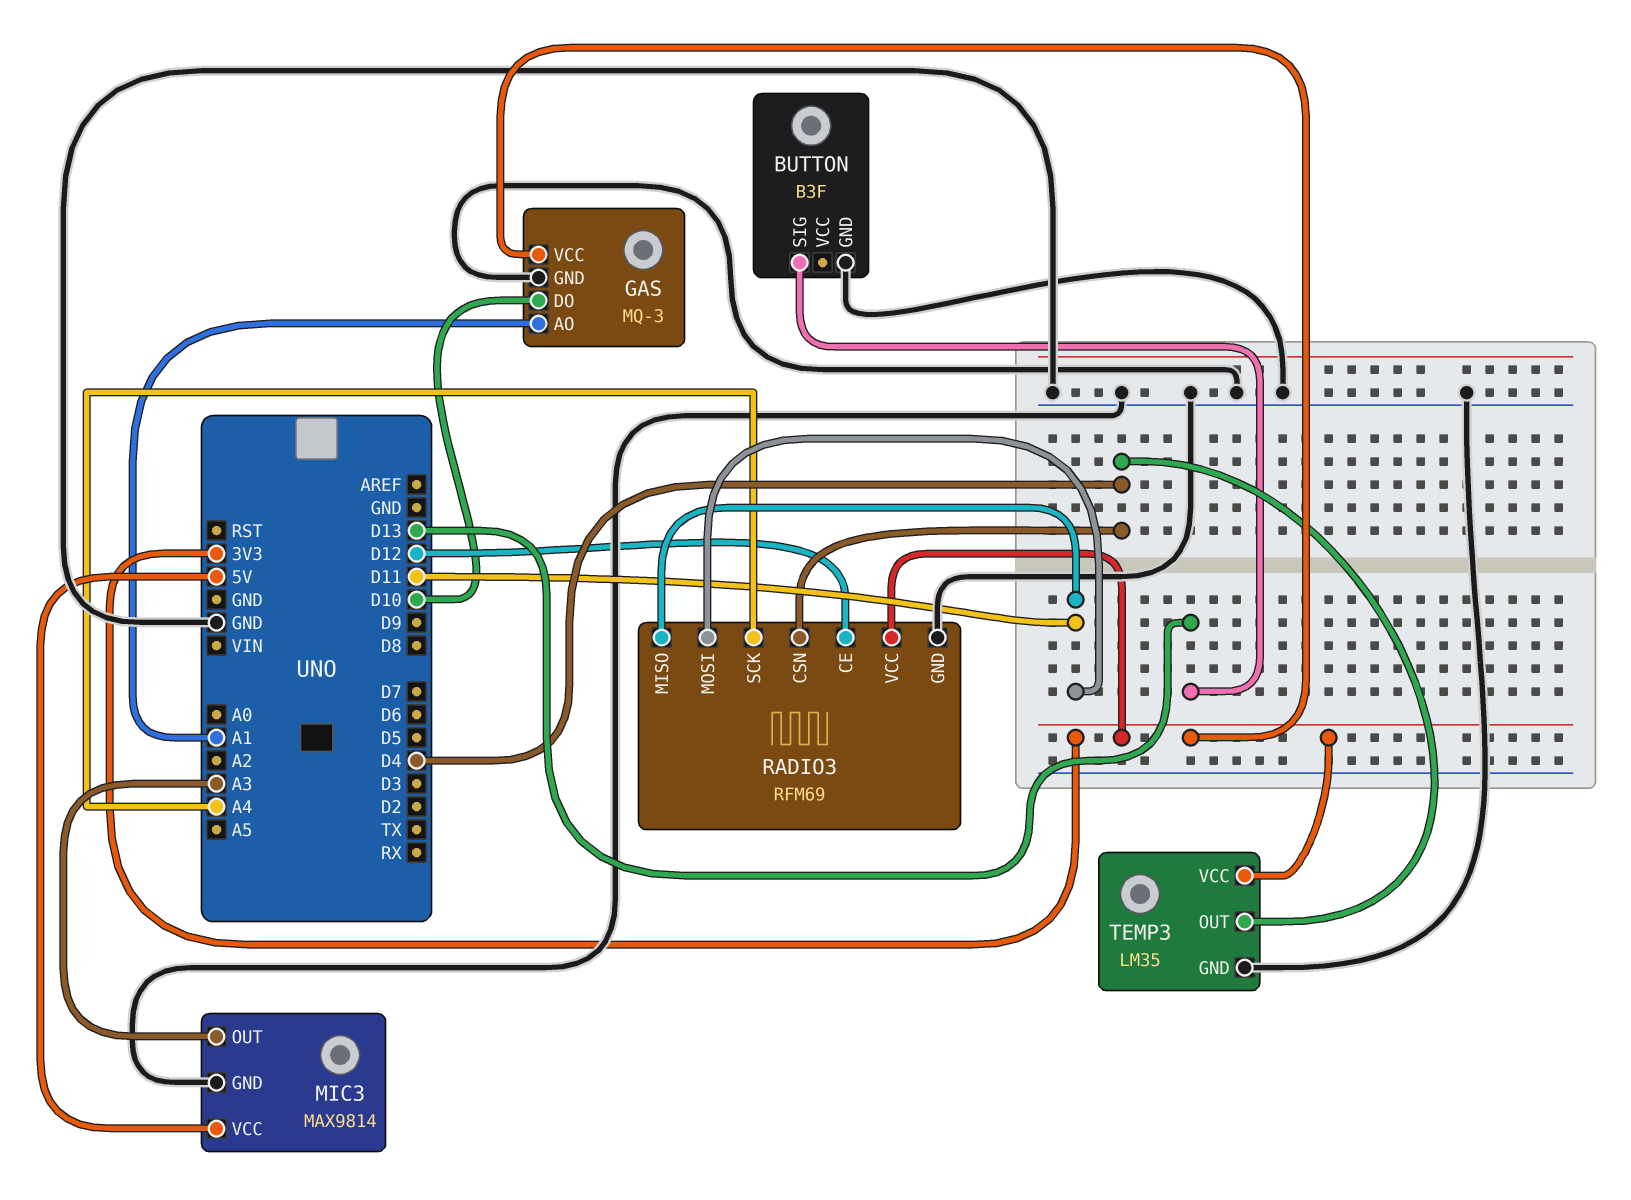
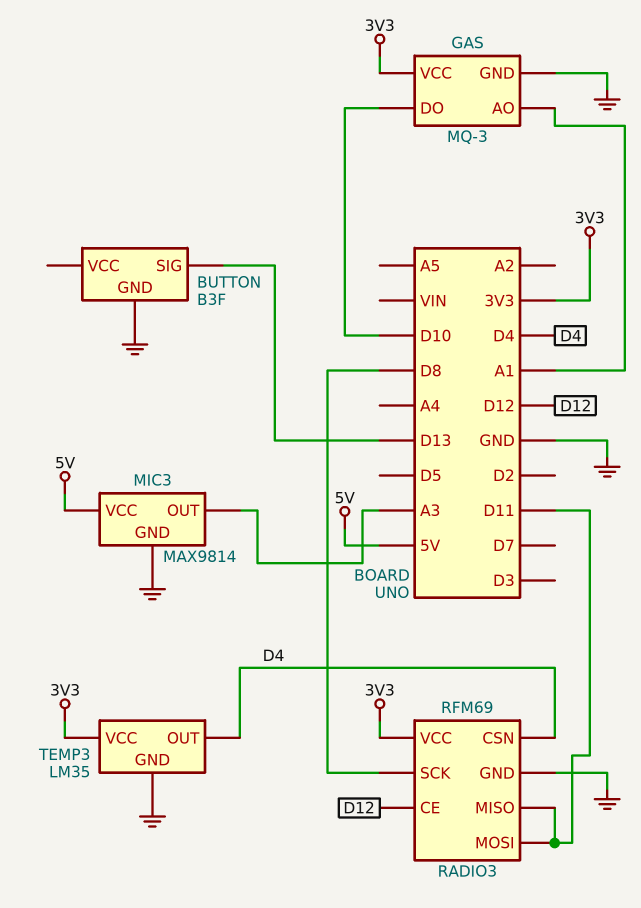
RADIO3 pin SCK: A4 -> D8

